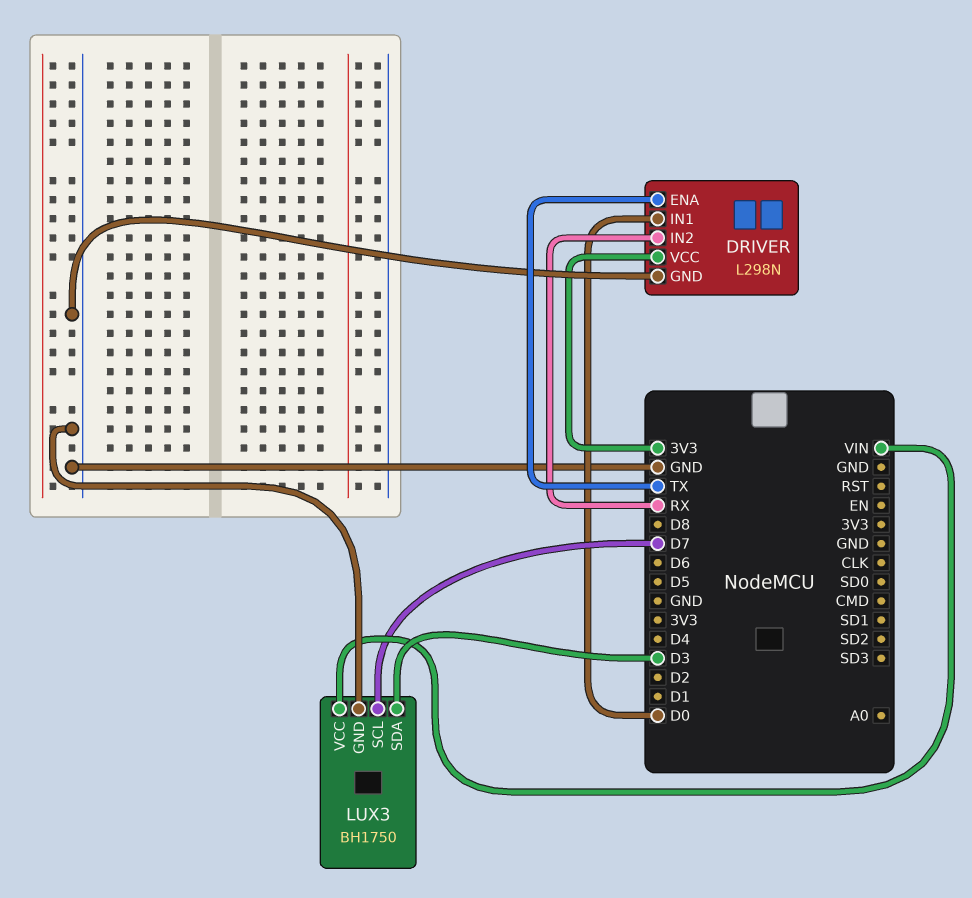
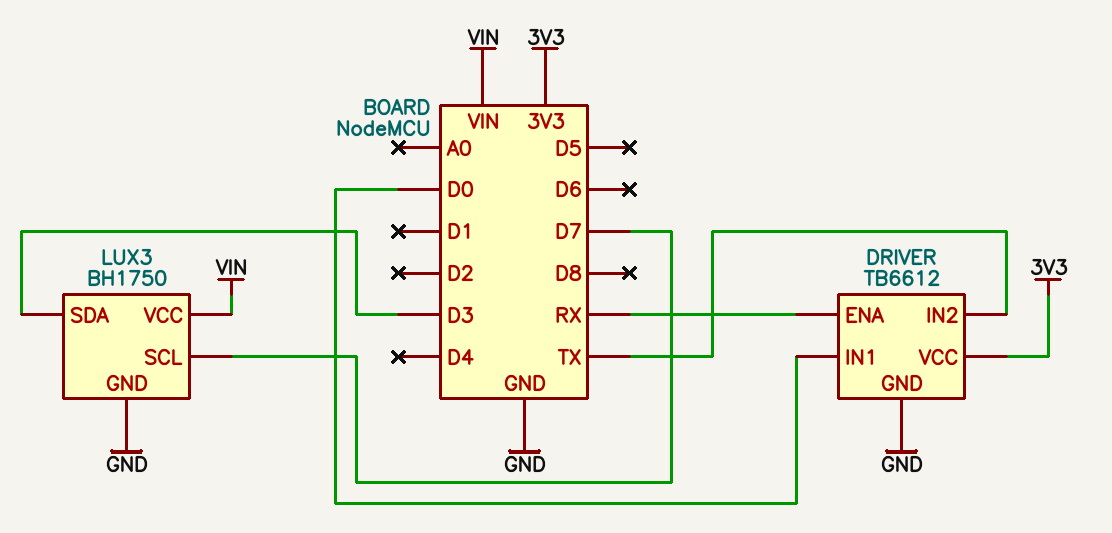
DRIVER: L298N -> TB6612
DRIVER pin ENA: TX -> RX
DRIVER pin IN2: RX -> TX

